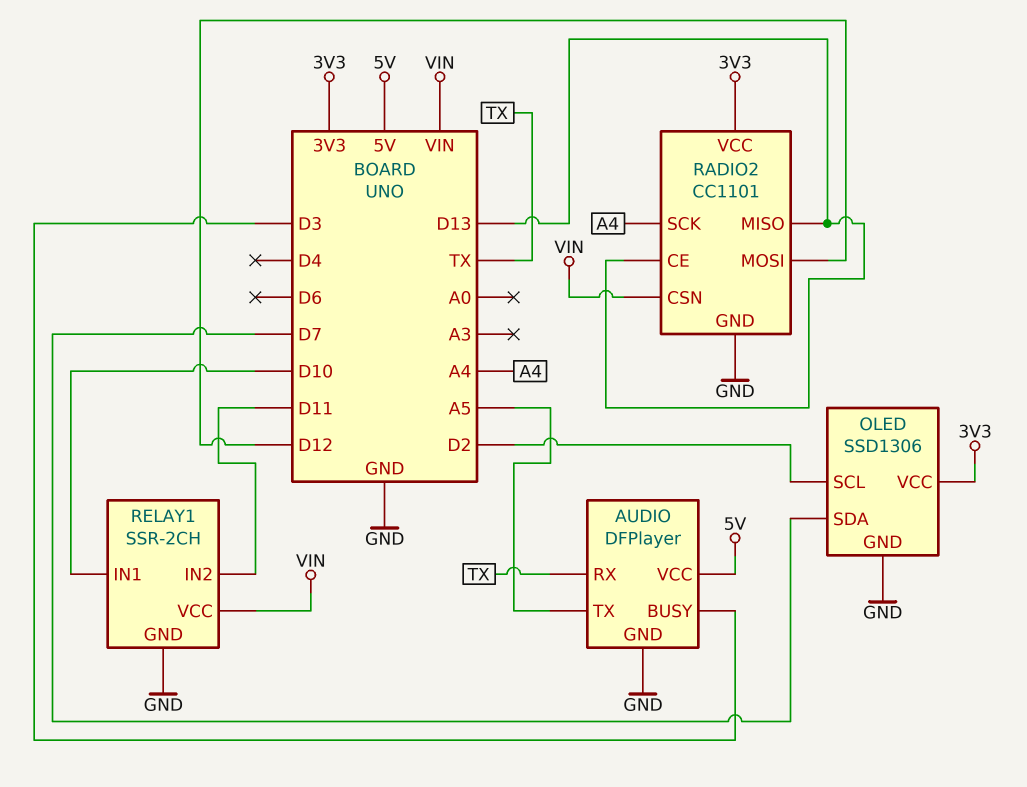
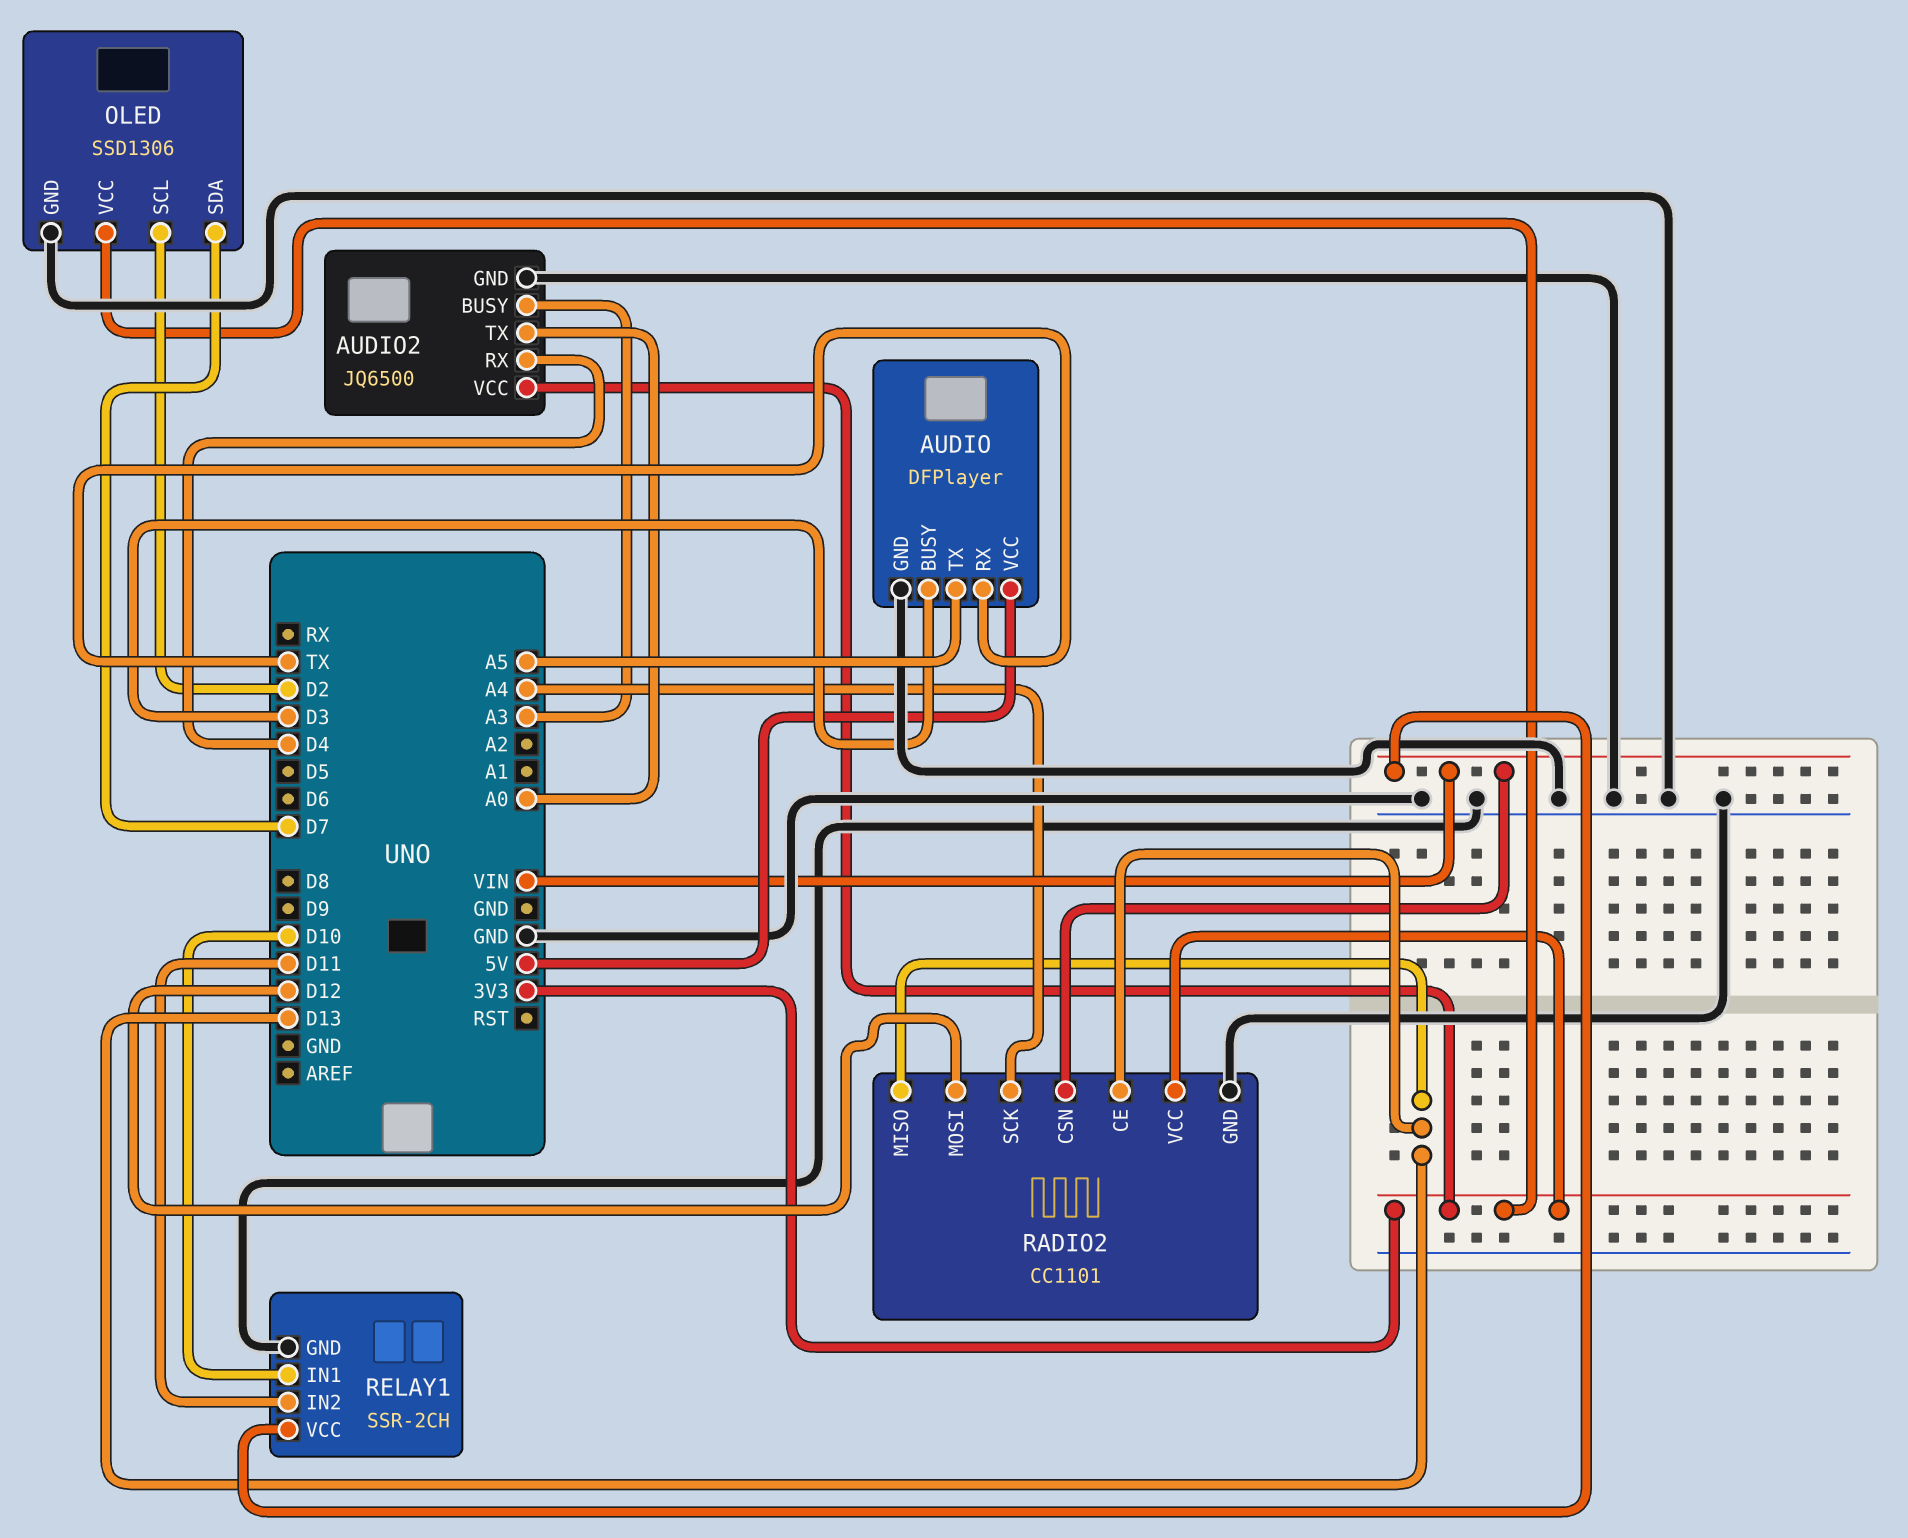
AUDIO2: none -> JQ6500
AUDIO2 pin BUSY: none -> A3
AUDIO2 pin GND: none -> GND
AUDIO2 pin RX: none -> D4
AUDIO2 pin TX: none -> A0
AUDIO2 pin VCC: none -> 3V3

